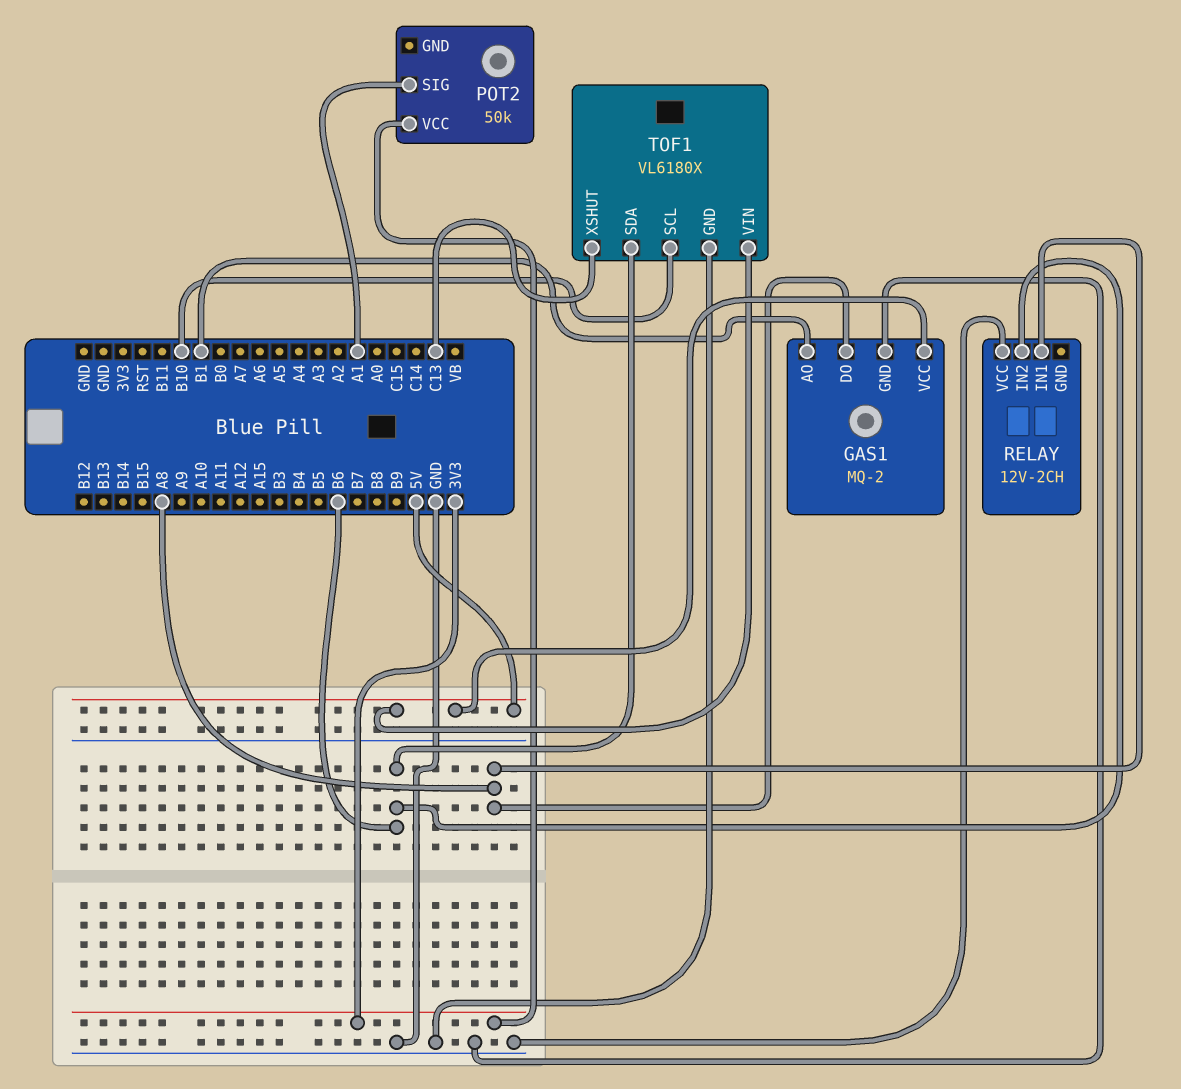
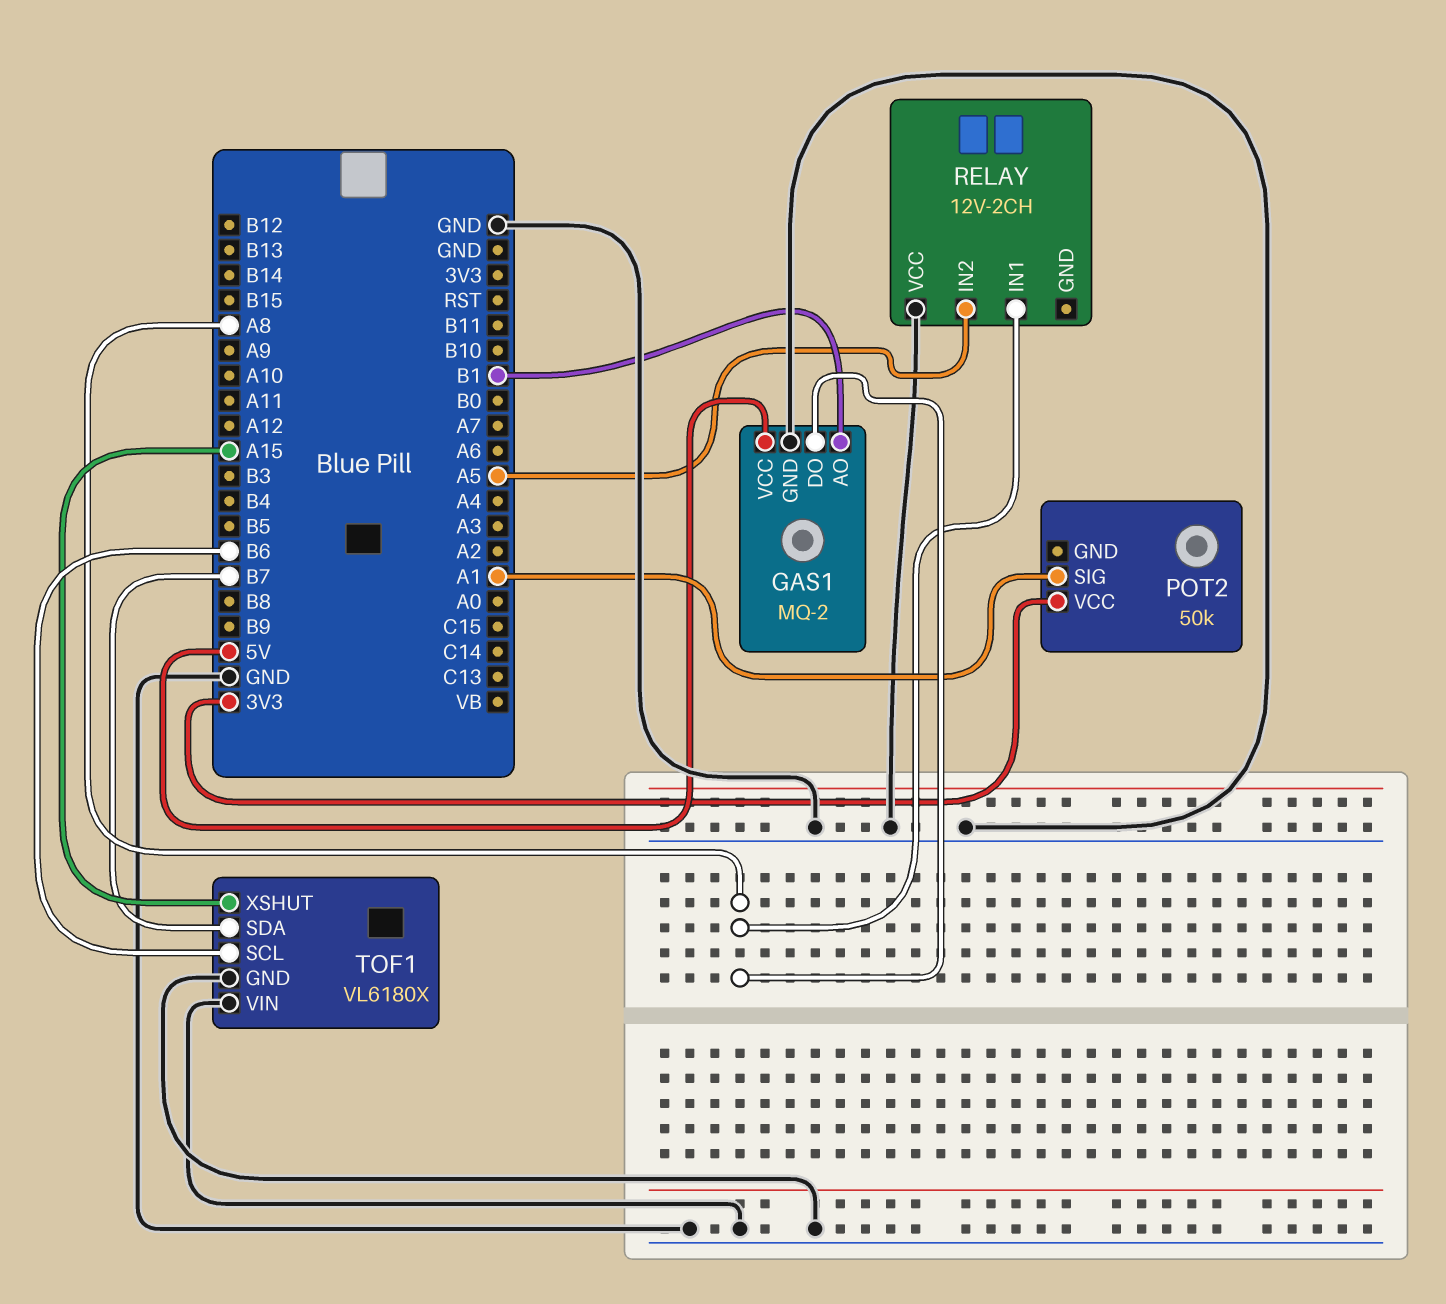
RELAY pin IN2: B6 -> A5
TOF1 pin SCL: B10 -> B6
TOF1 pin SDA: B6 -> B7
TOF1 pin VIN: 5V -> GND
TOF1 pin XSHUT: C13 -> A15

